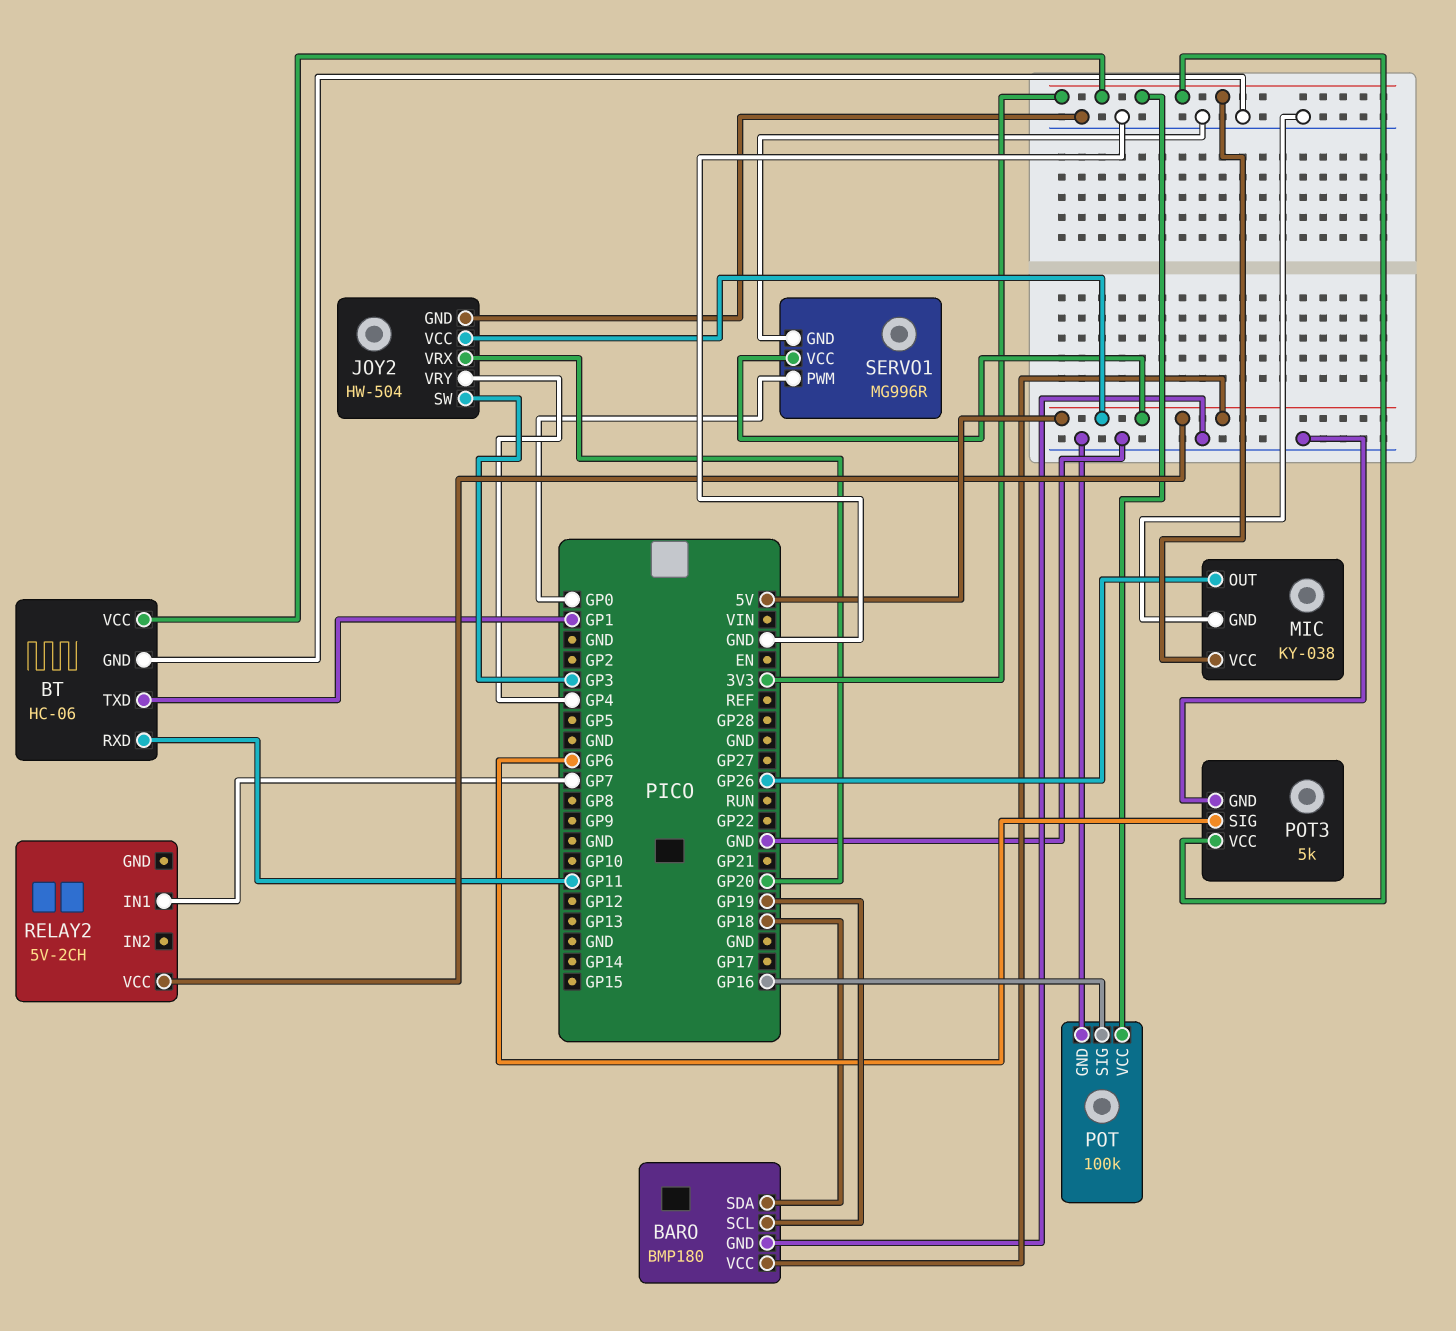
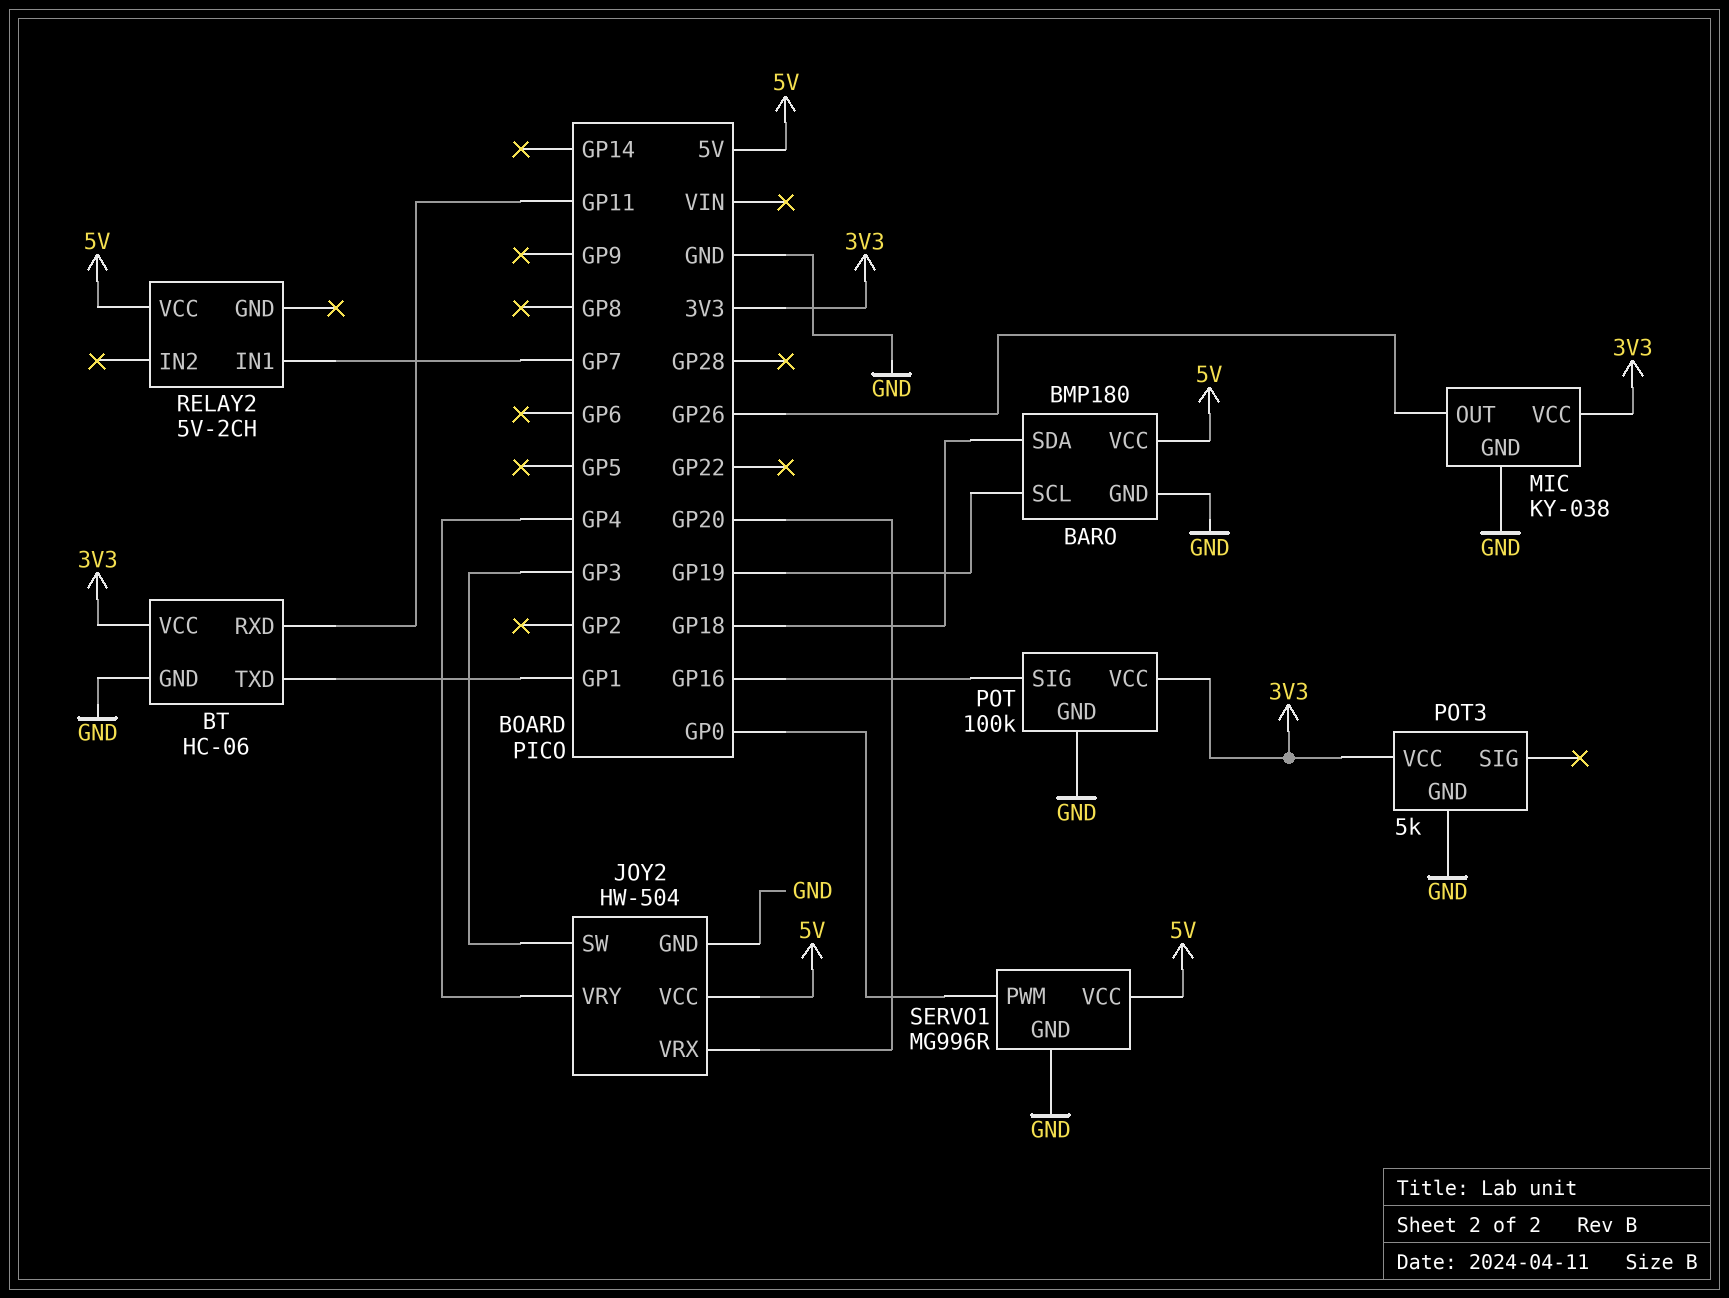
POT3 pin SIG: GP6 -> none

